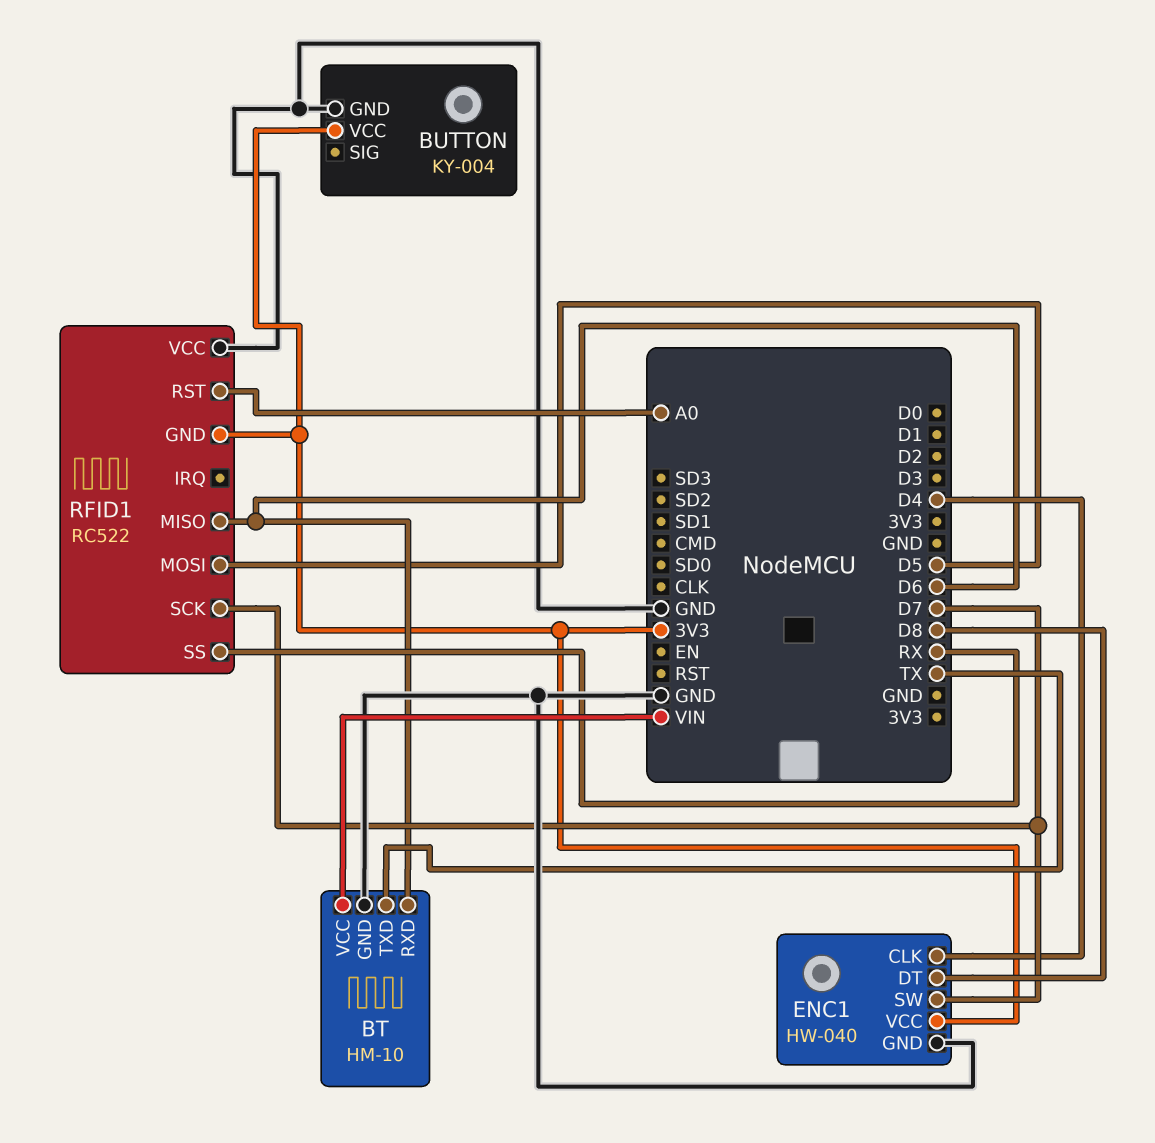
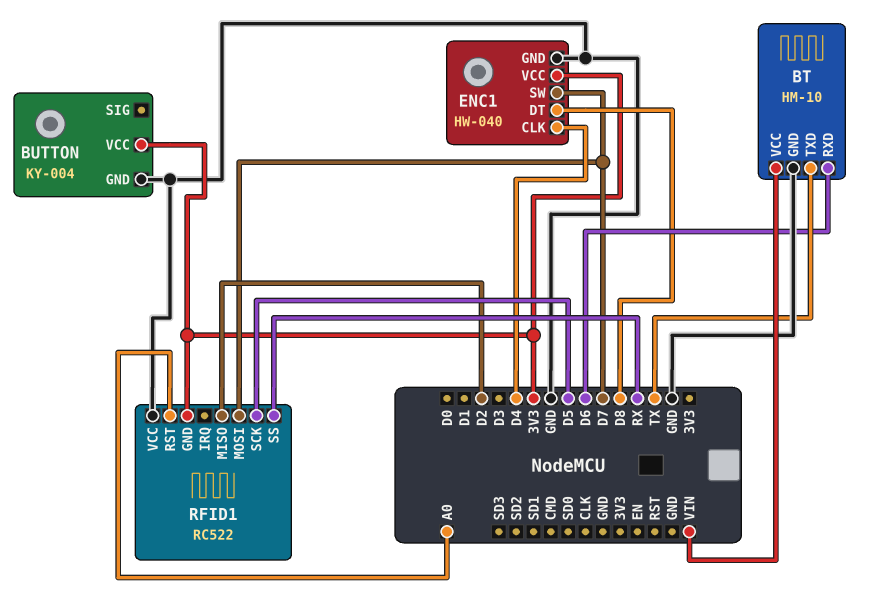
RFID1 pin MISO: D6 -> D2
RFID1 pin MOSI: D5 -> D7
RFID1 pin SCK: D7 -> D5

